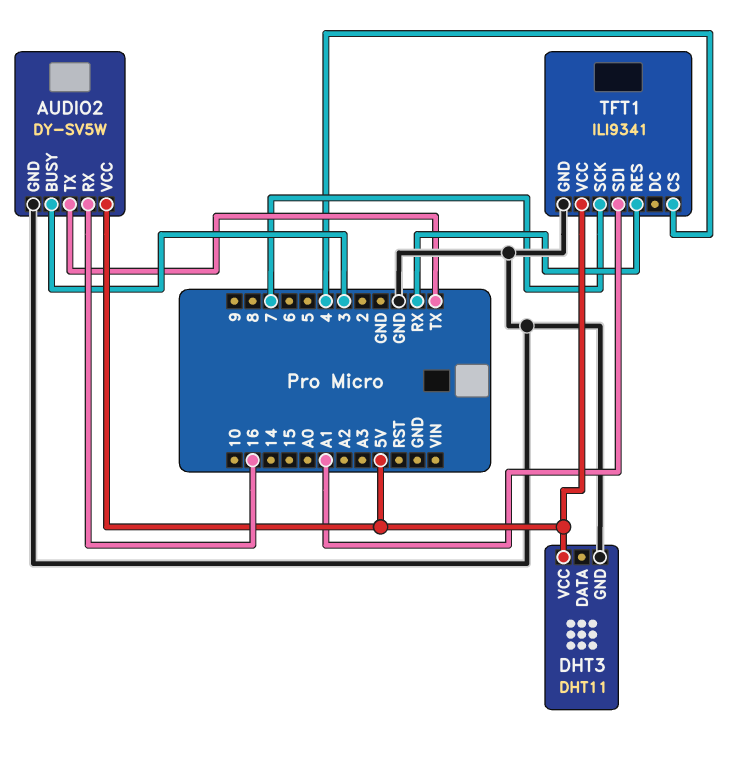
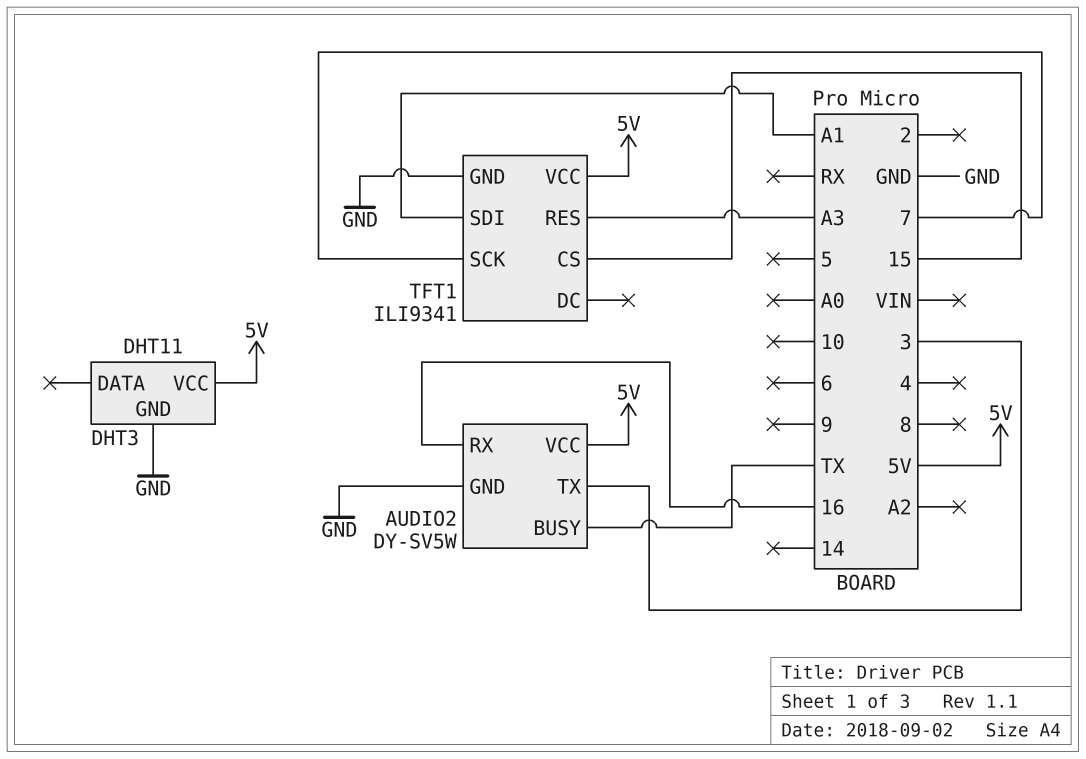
AUDIO2 pin BUSY: 3 -> TX
AUDIO2 pin TX: TX -> 3
TFT1 pin CS: 4 -> 15
TFT1 pin RES: RX -> A3

